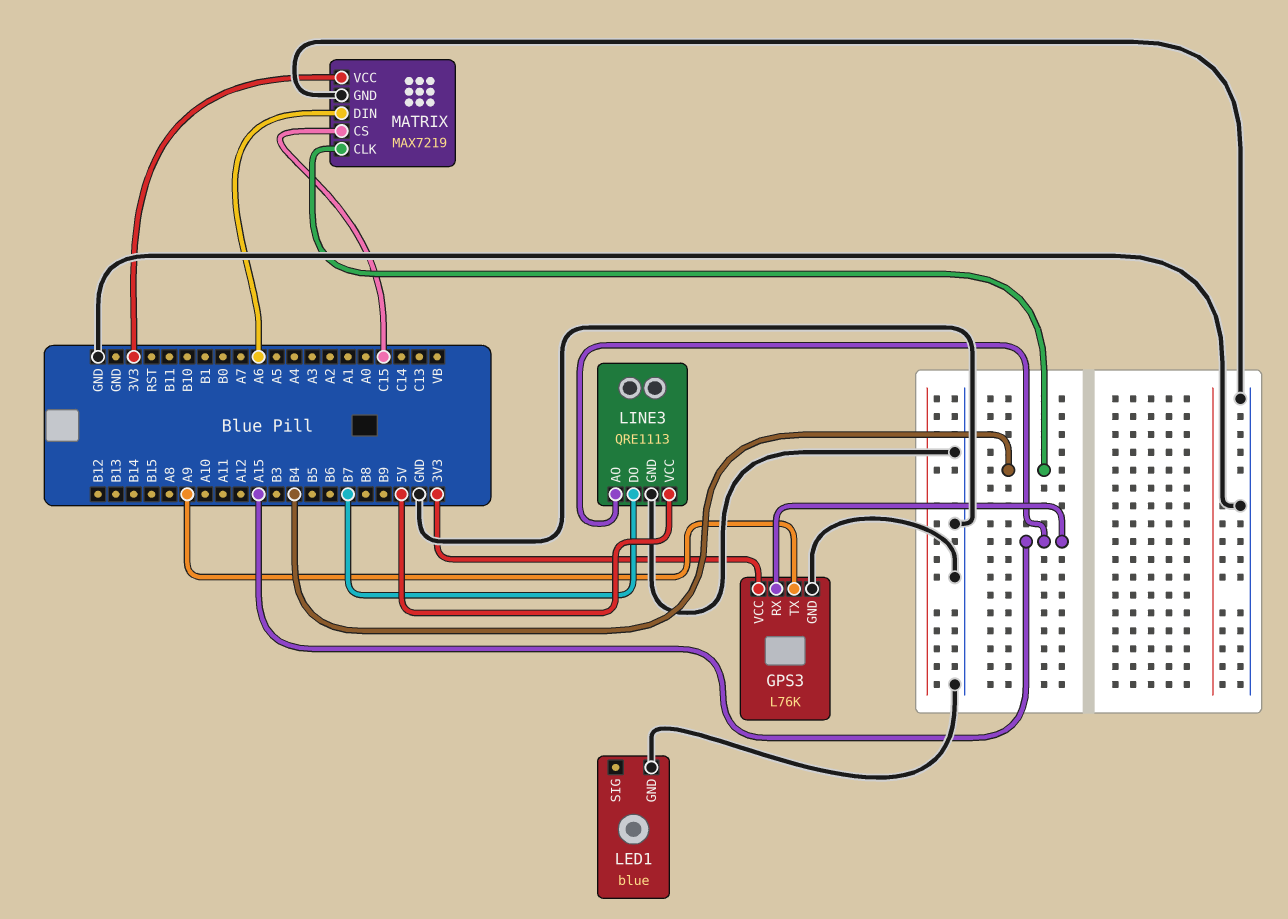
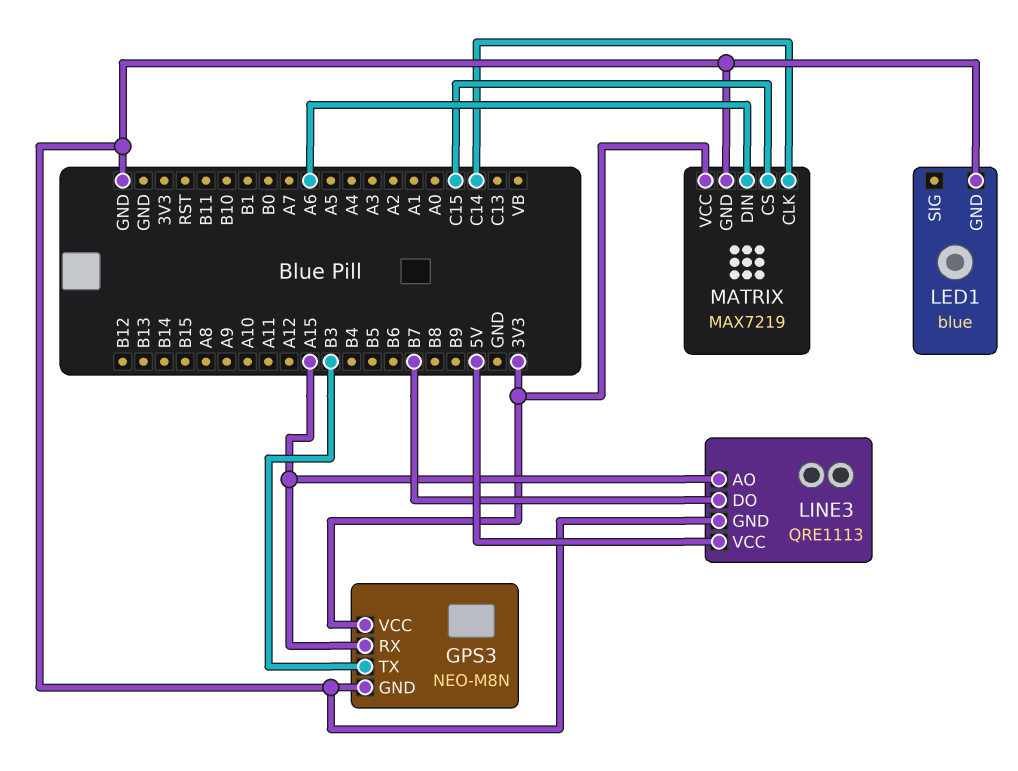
GPS3: L76K -> NEO-M8N
GPS3 pin TX: A9 -> B3
MATRIX pin CLK: B4 -> C14

